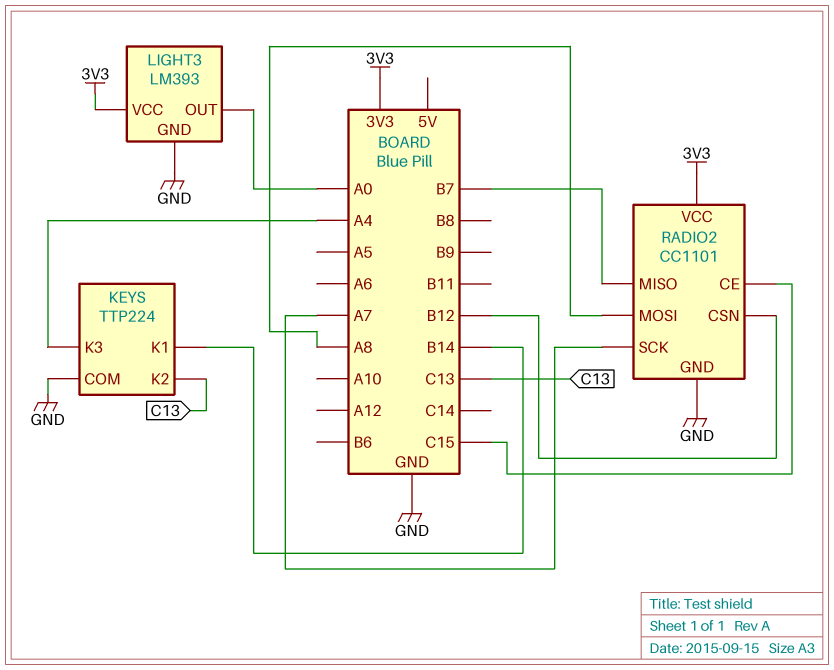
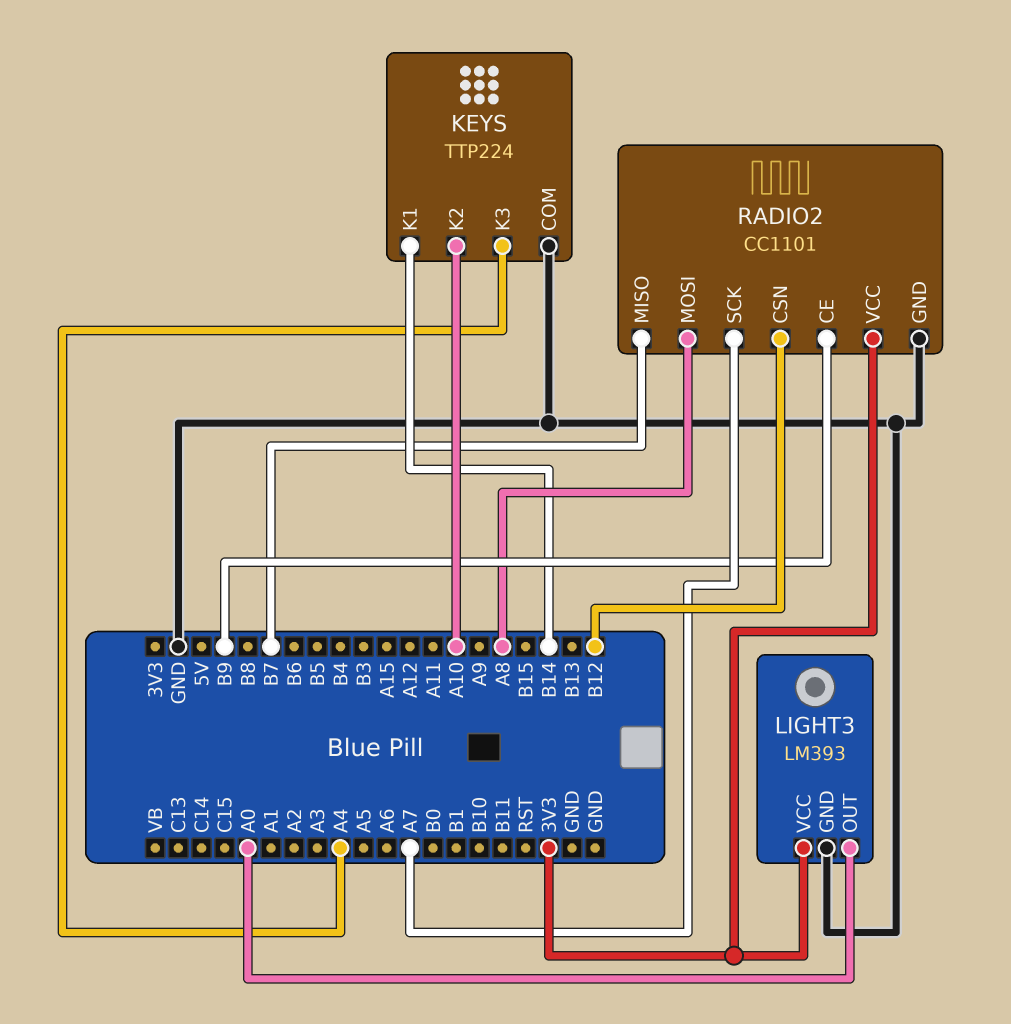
KEYS pin K2: C13 -> A10
RADIO2 pin CE: C15 -> B9

